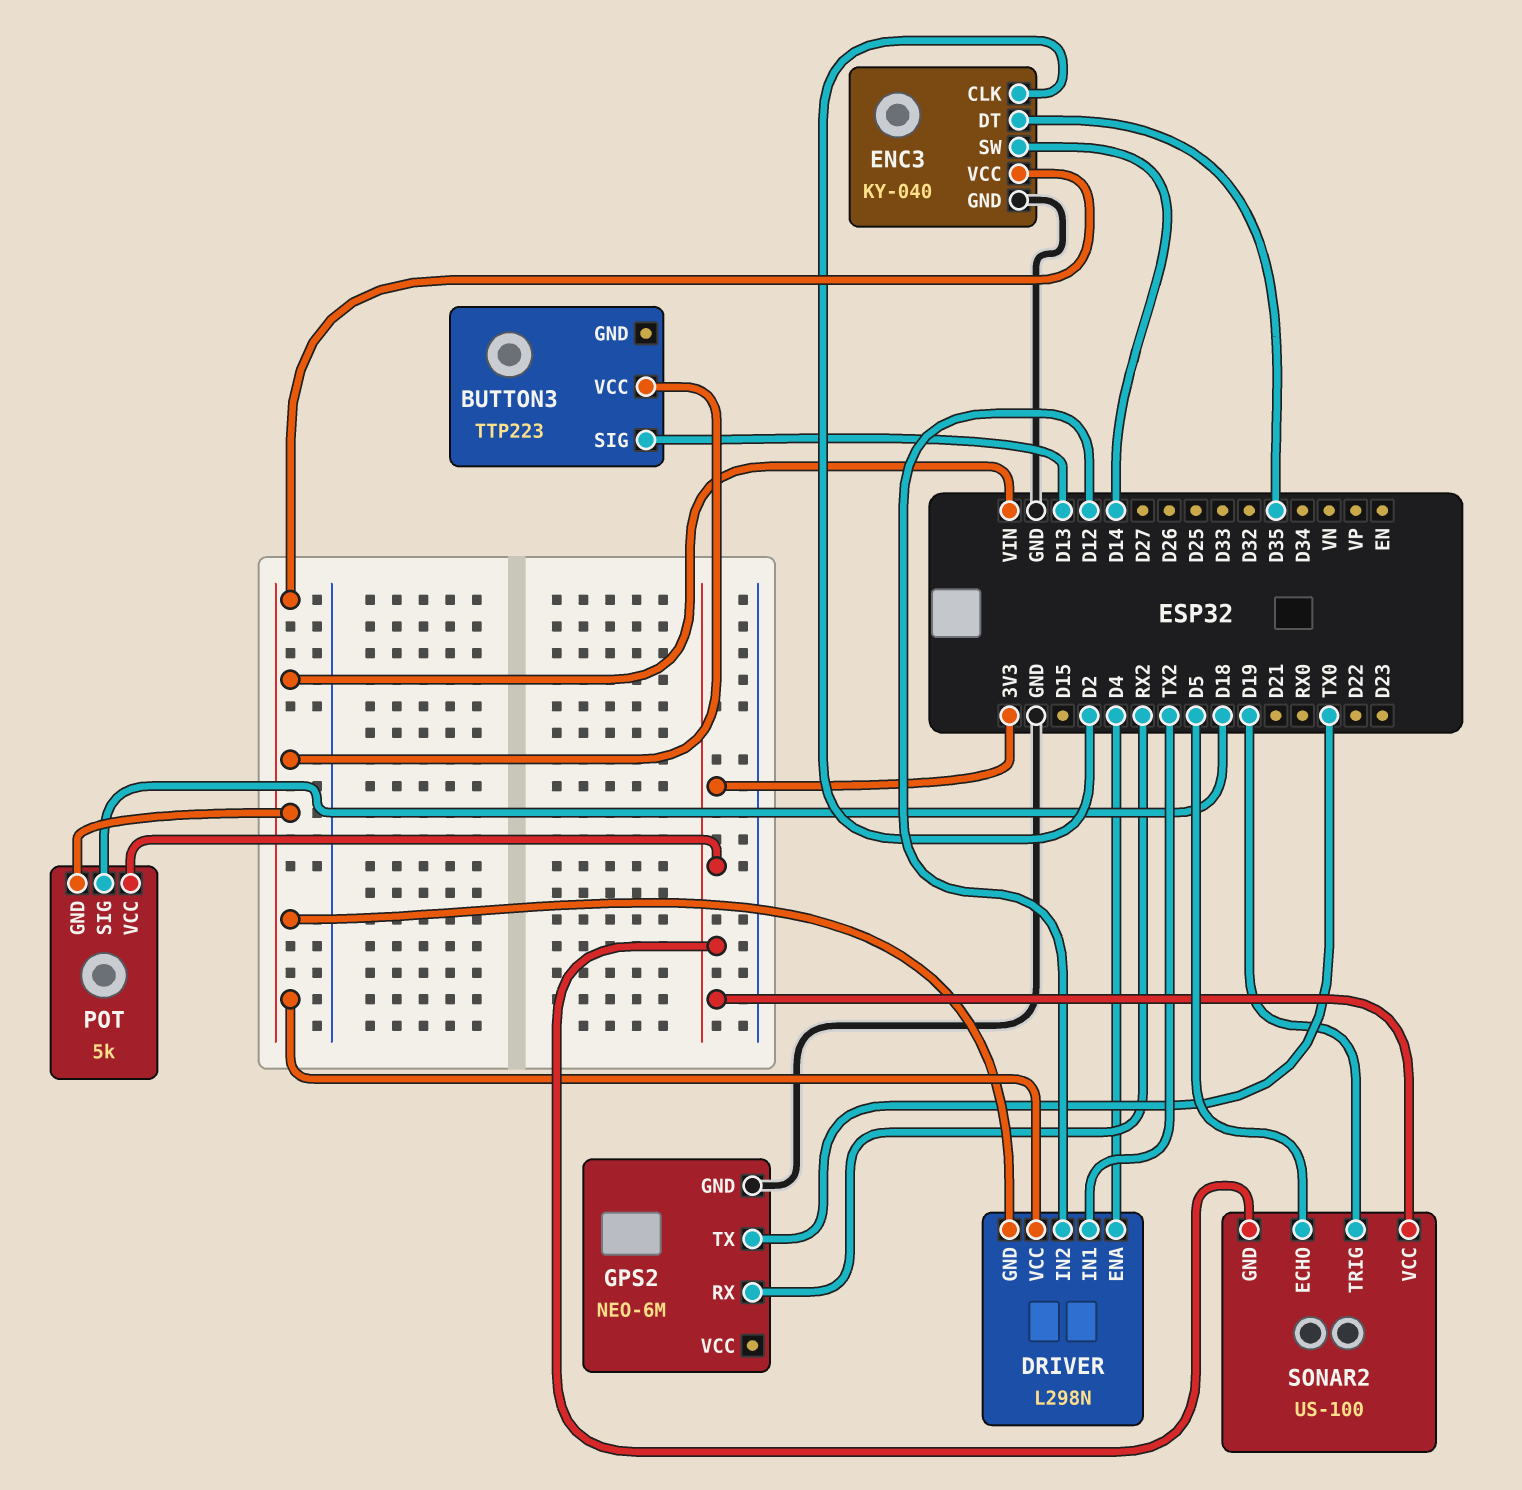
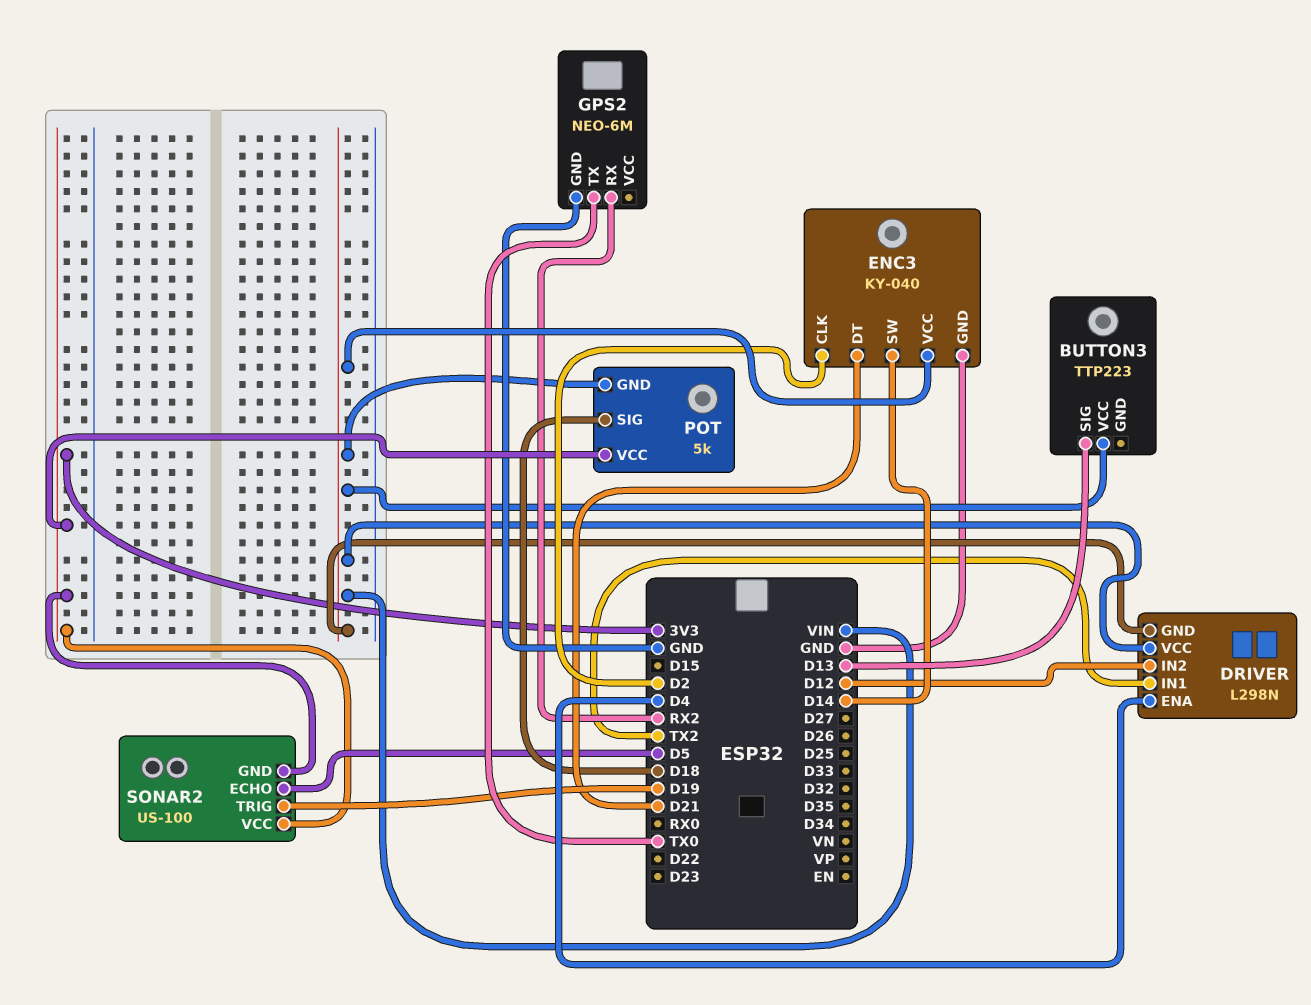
ENC3 pin DT: D35 -> D21

